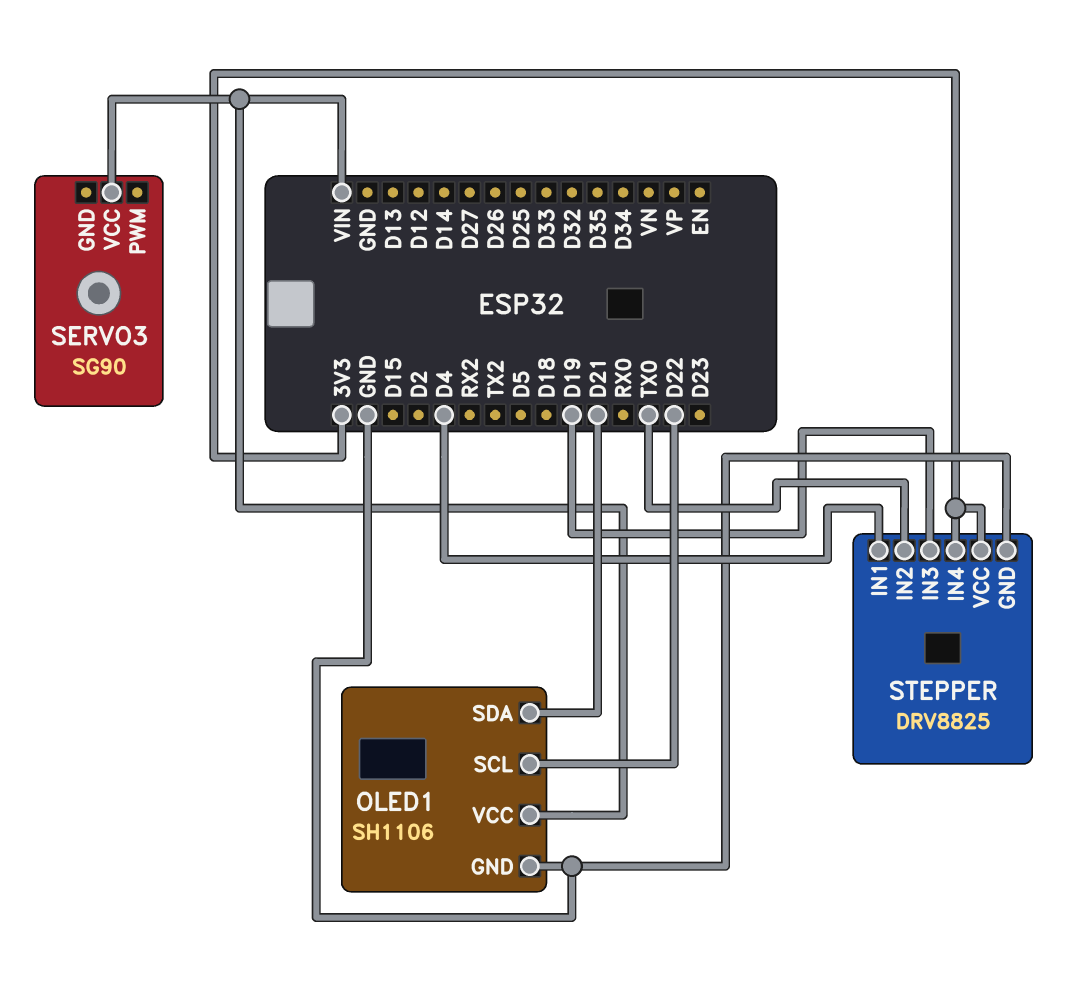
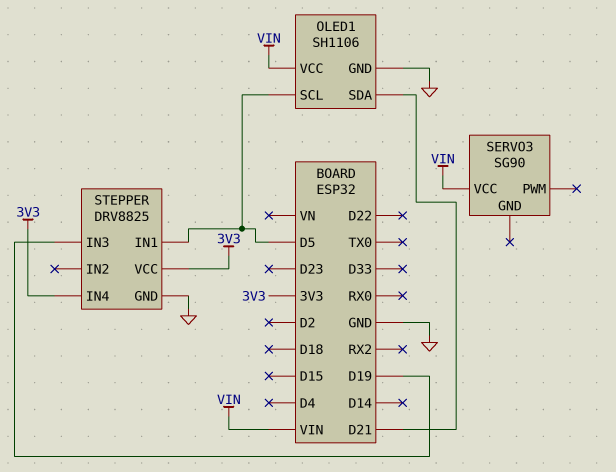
OLED1 pin SCL: D22 -> D5
STEPPER pin IN1: D4 -> D5
STEPPER pin IN2: TX0 -> none

